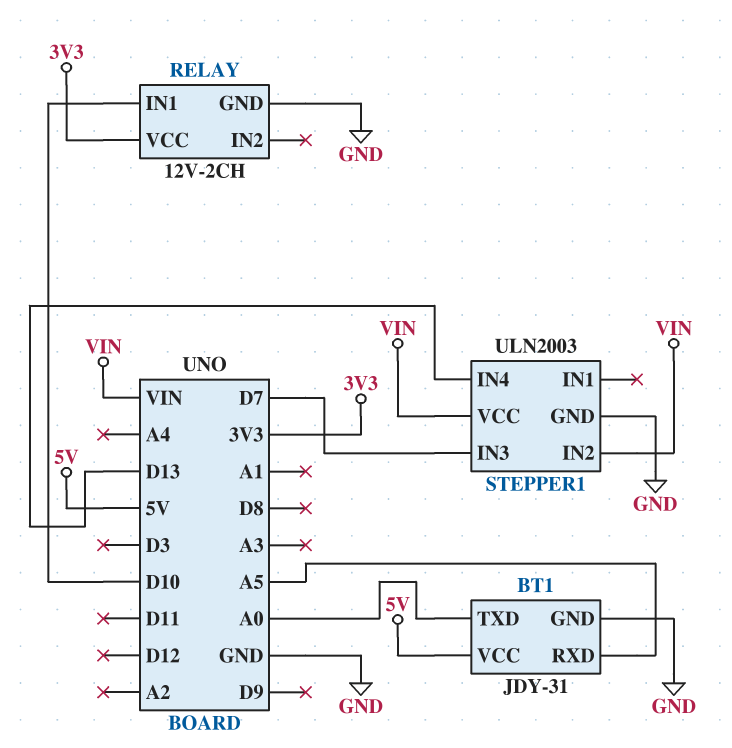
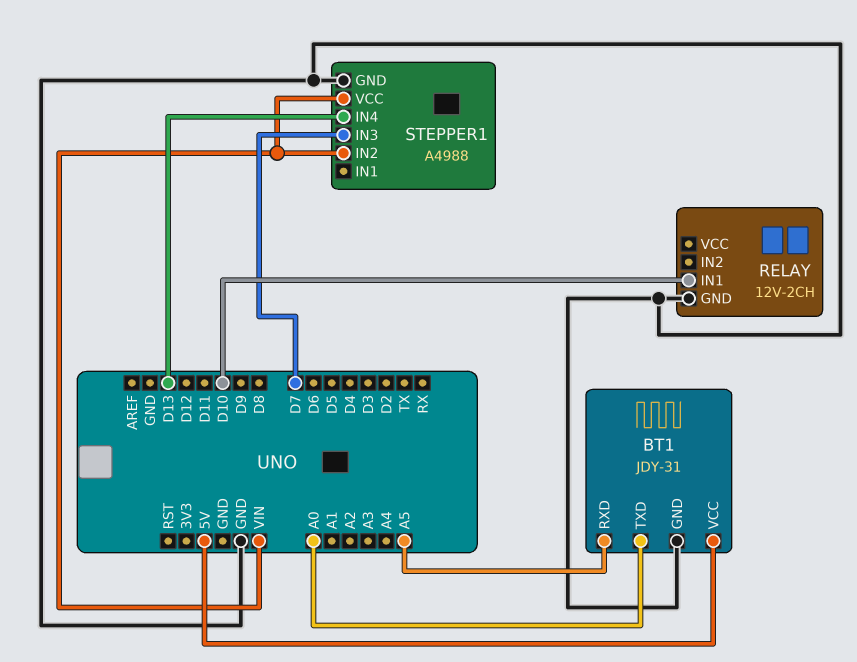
RELAY pin VCC: 3V3 -> none
STEPPER1: ULN2003 -> A4988

